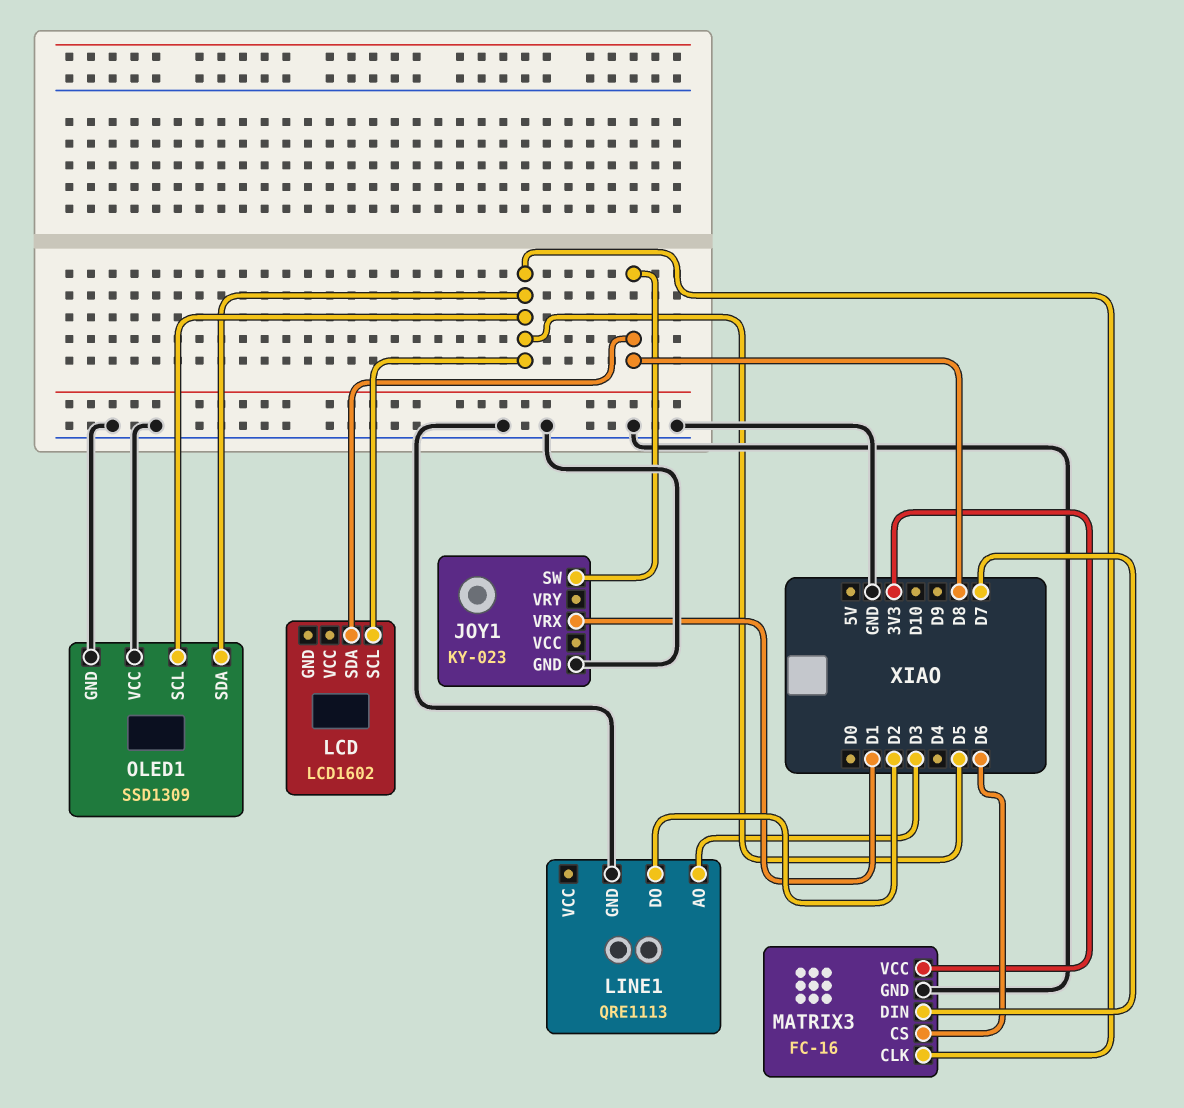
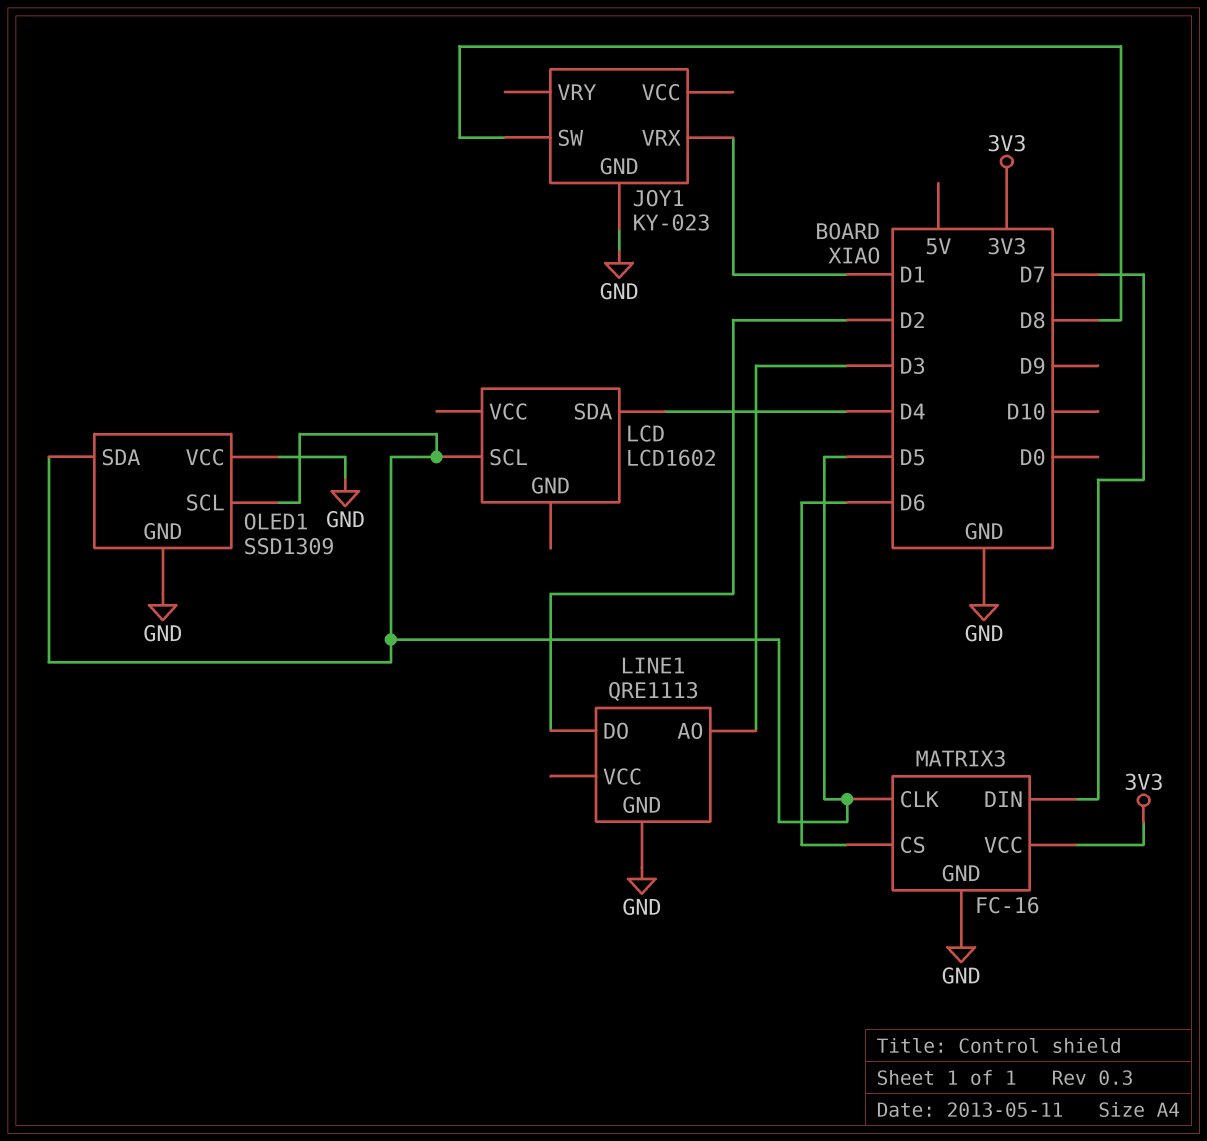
LCD pin SDA: D8 -> D4

